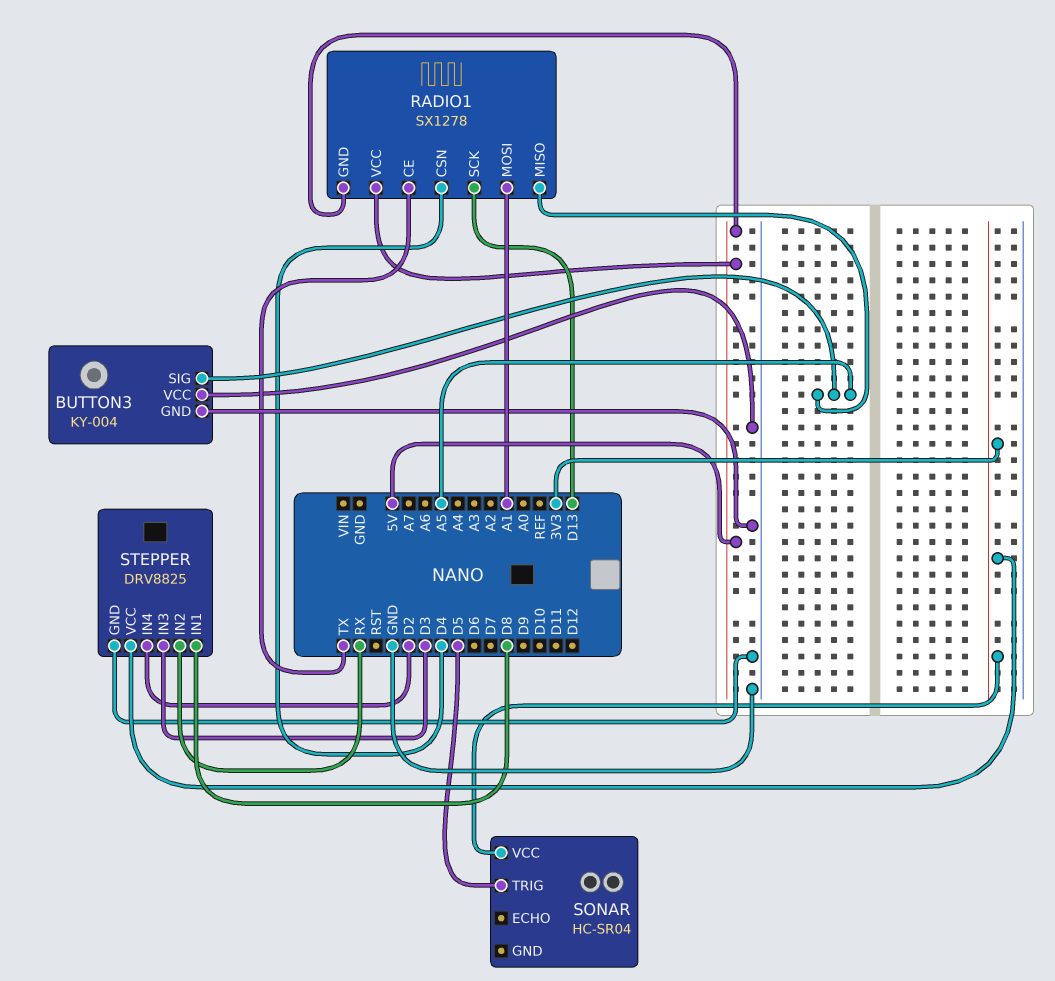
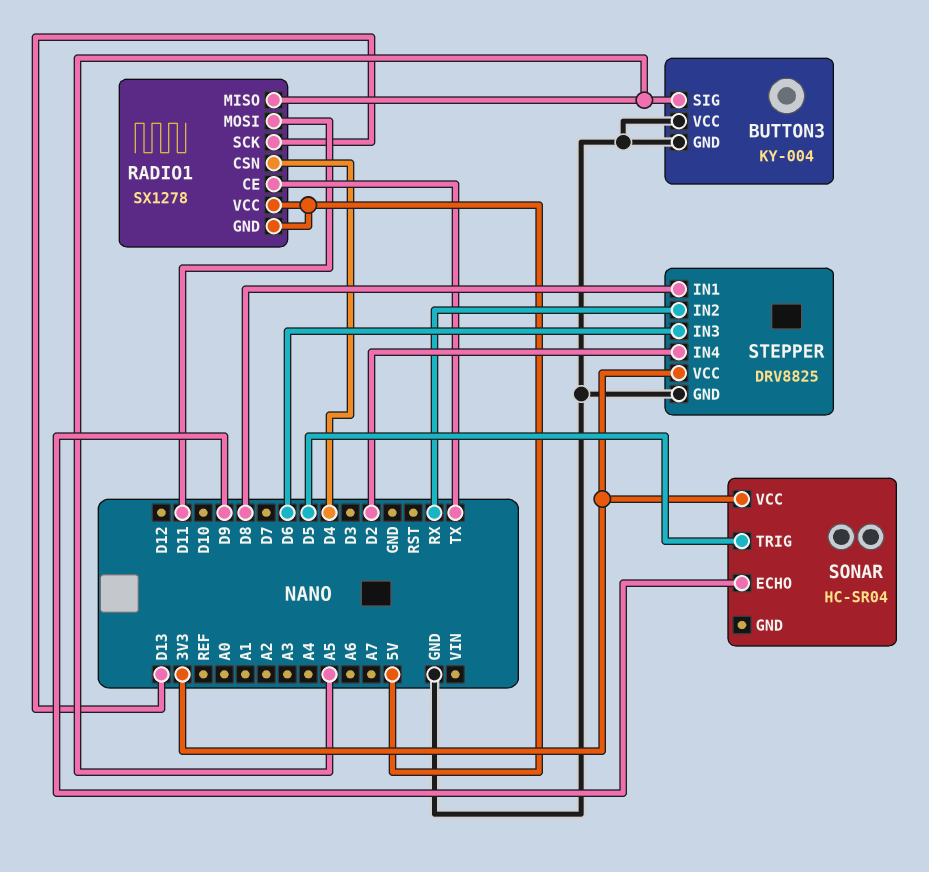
RADIO1 pin MOSI: A1 -> D11
SONAR pin ECHO: none -> D9
STEPPER pin IN3: D3 -> D6

